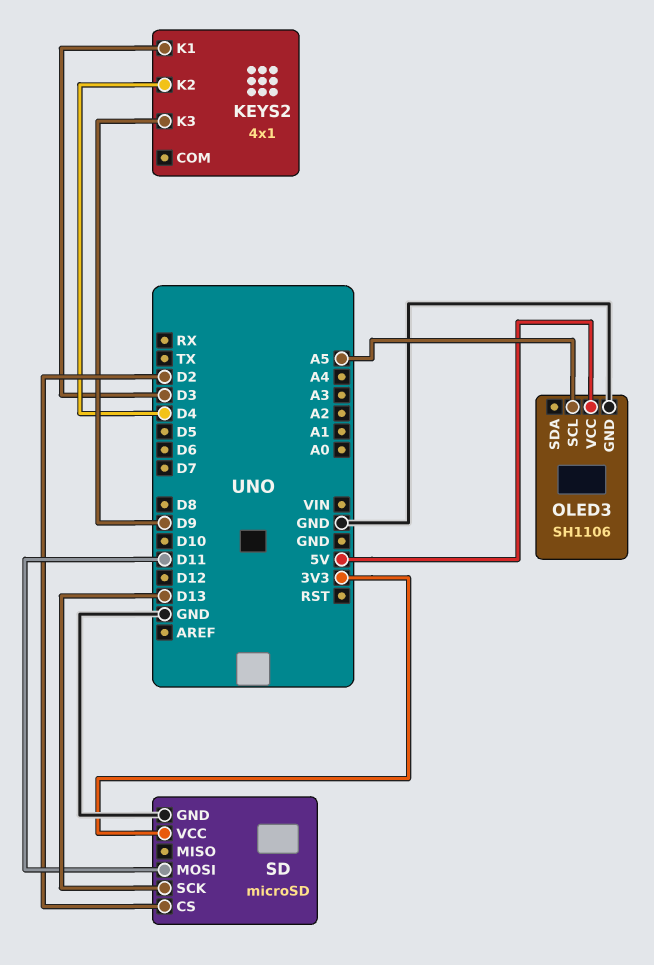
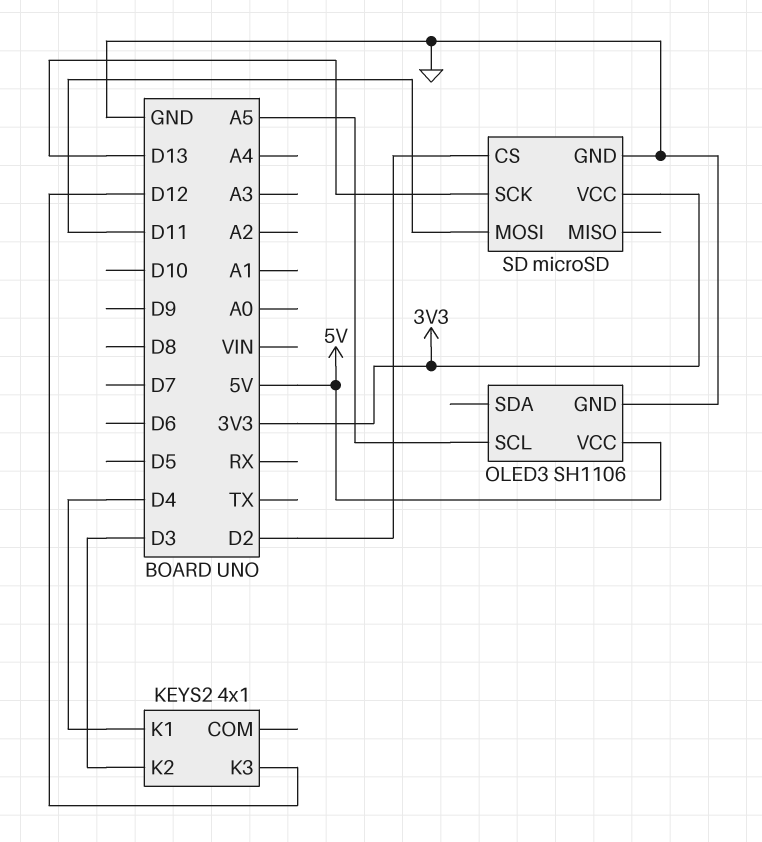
KEYS2 pin K1: D3 -> D4
KEYS2 pin K2: D4 -> D3
KEYS2 pin K3: D9 -> D12

